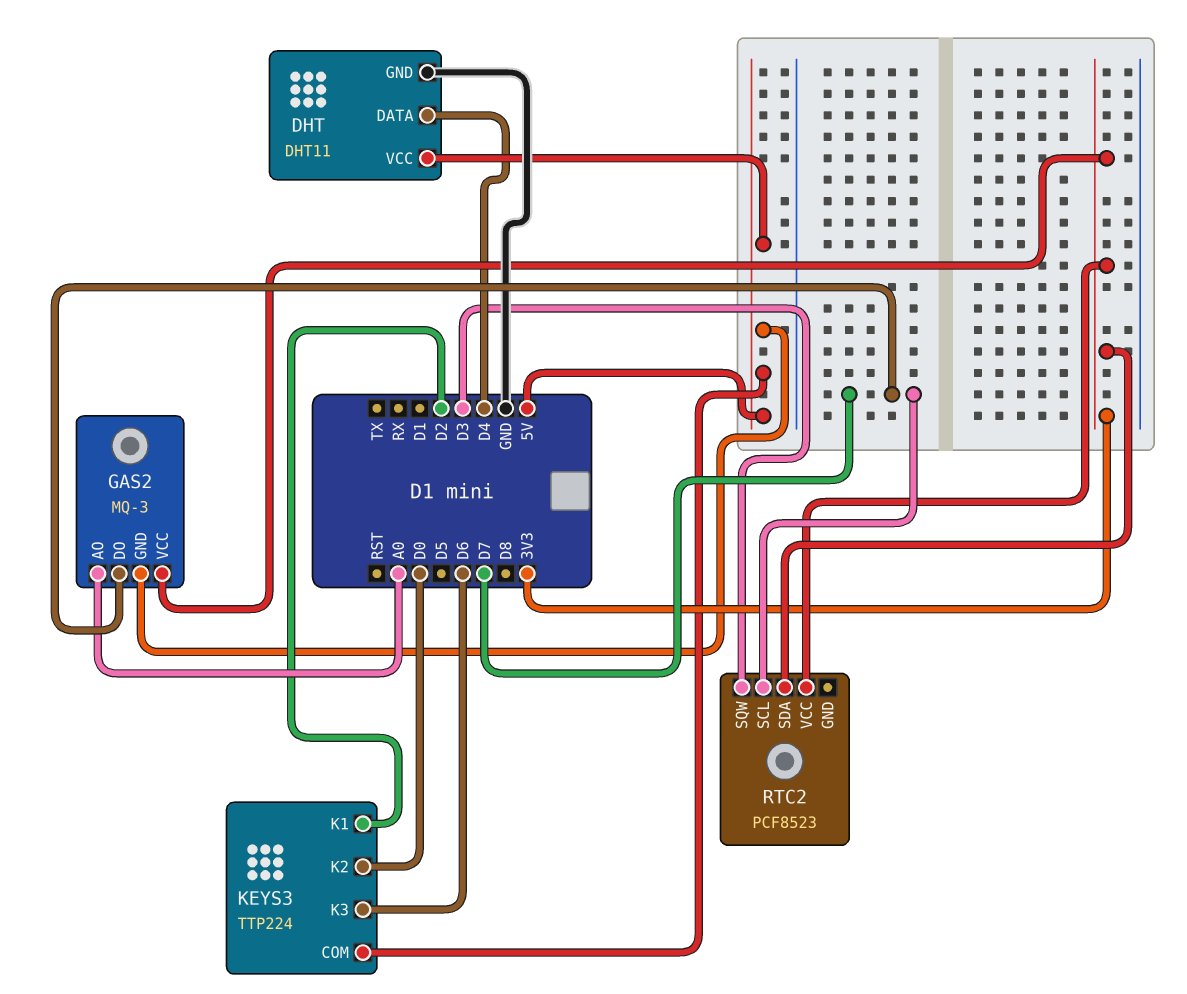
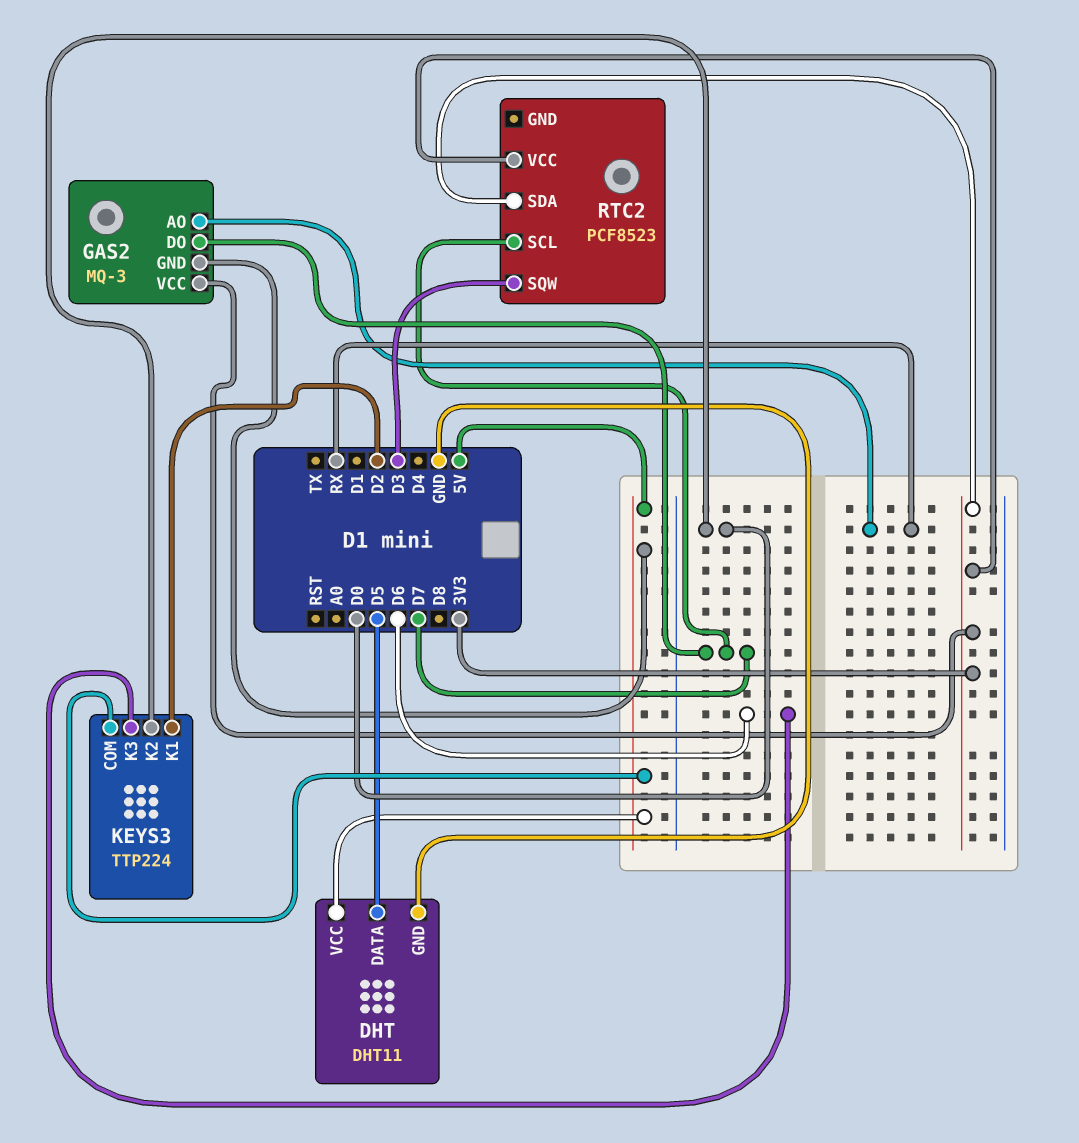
DHT pin DATA: D4 -> D5
GAS2 pin AO: A0 -> RX

